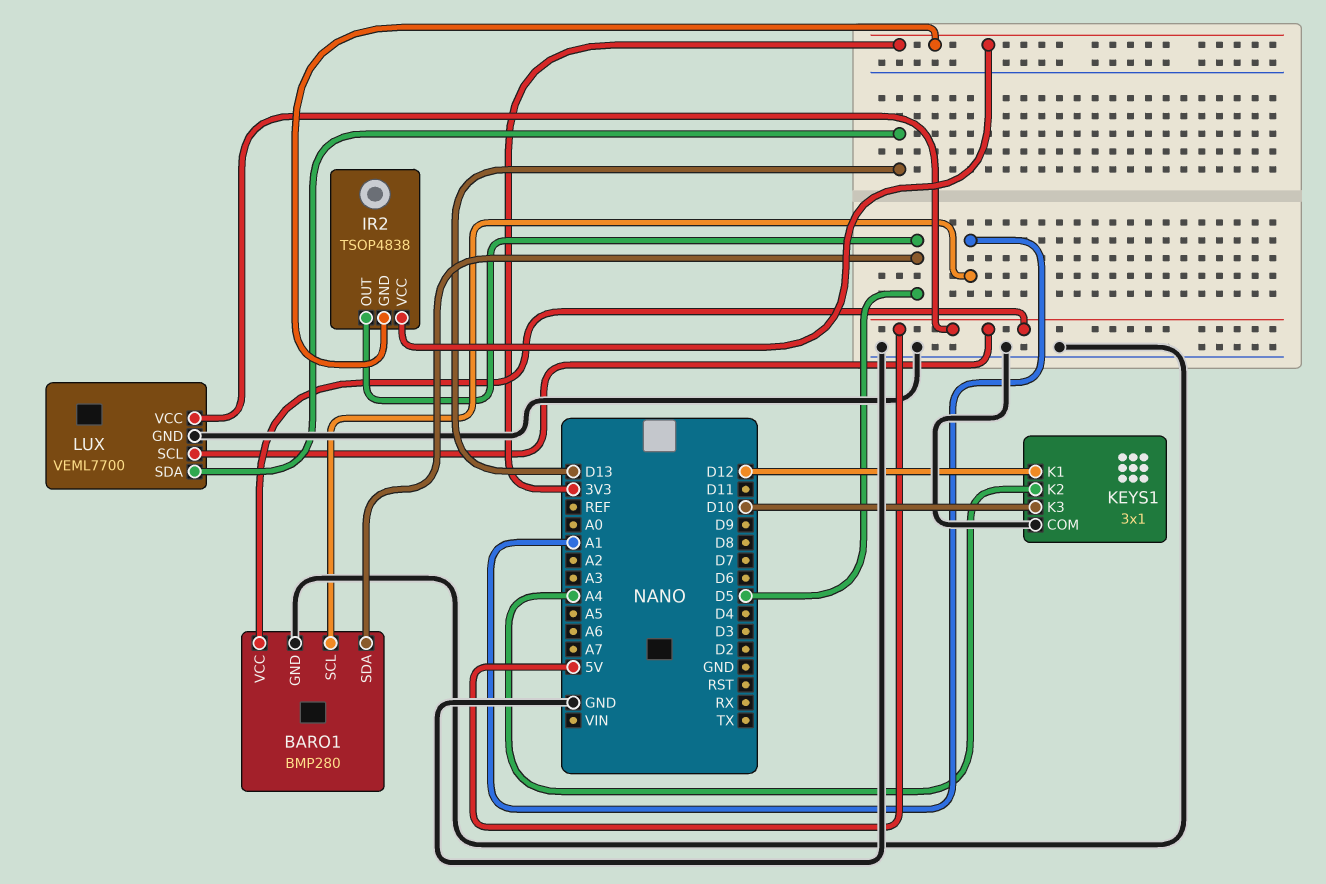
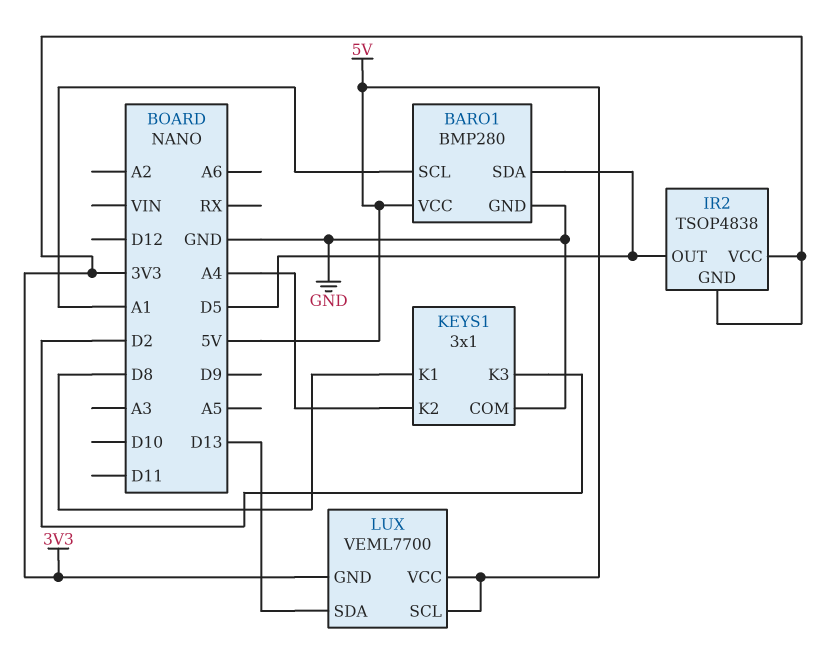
KEYS1 pin K1: D12 -> D8
KEYS1 pin K3: D10 -> D2
LUX pin GND: GND -> 3V3

